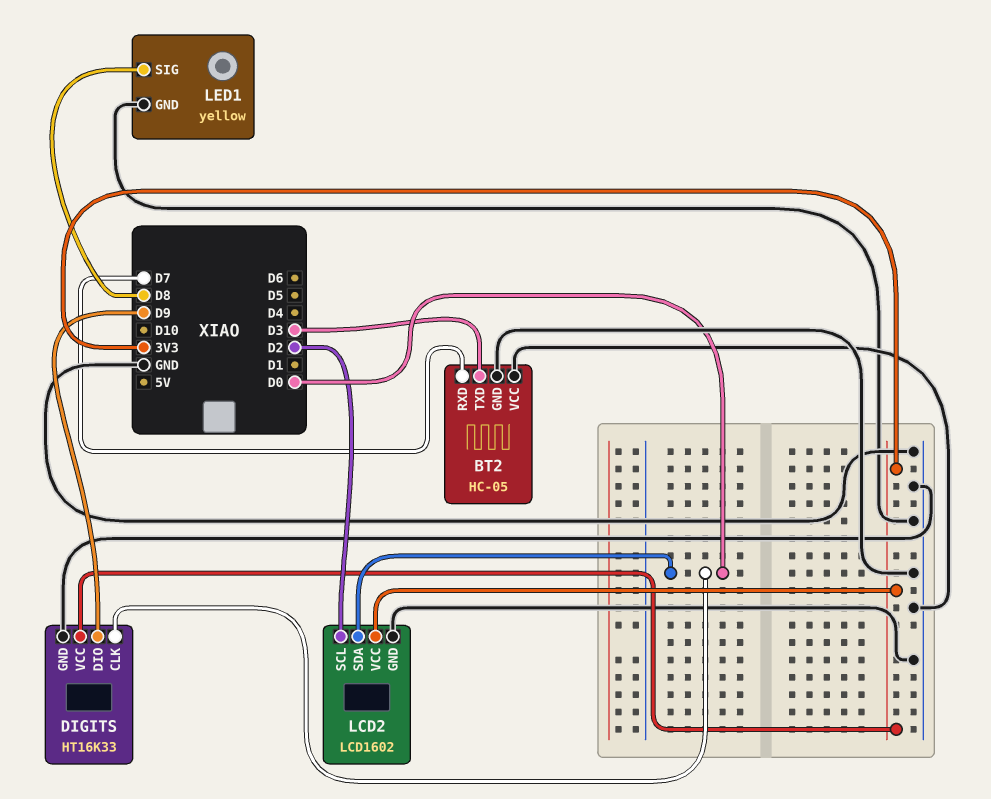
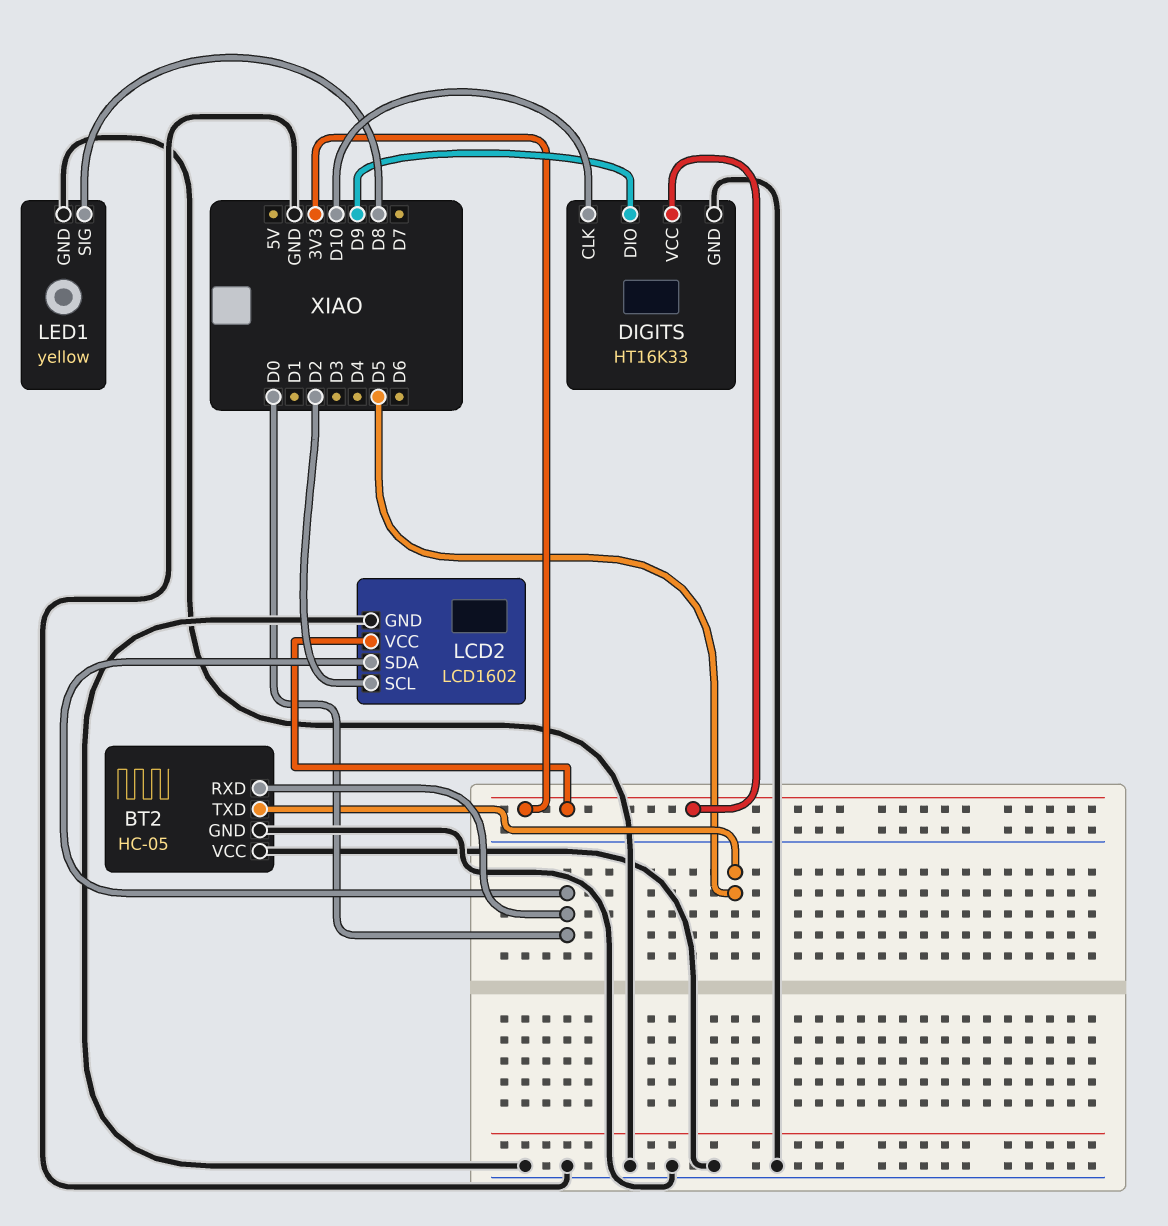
BT2 pin RXD: D7 -> D0
BT2 pin TXD: D3 -> D5
DIGITS pin CLK: D0 -> D10

